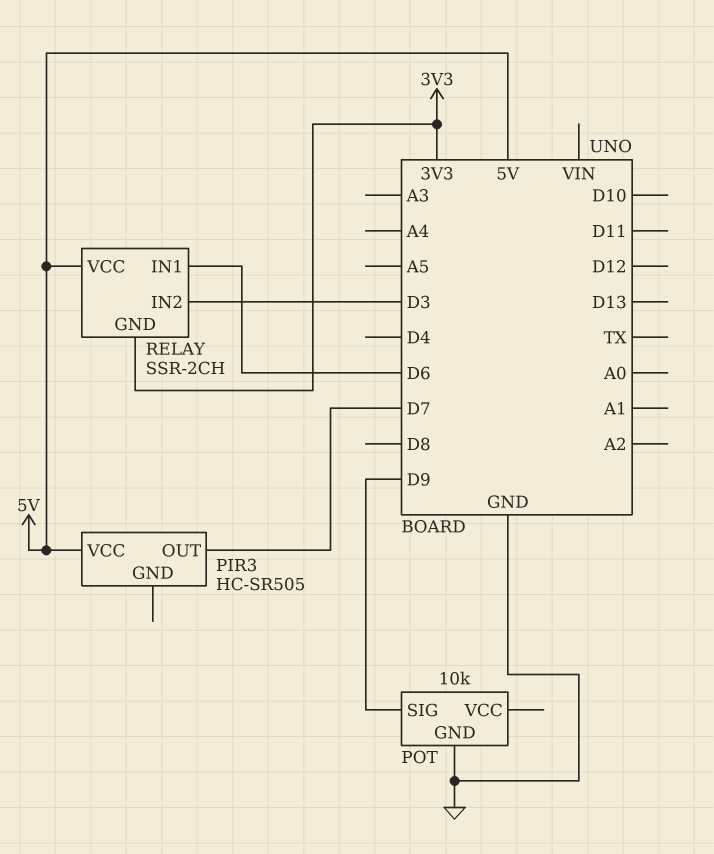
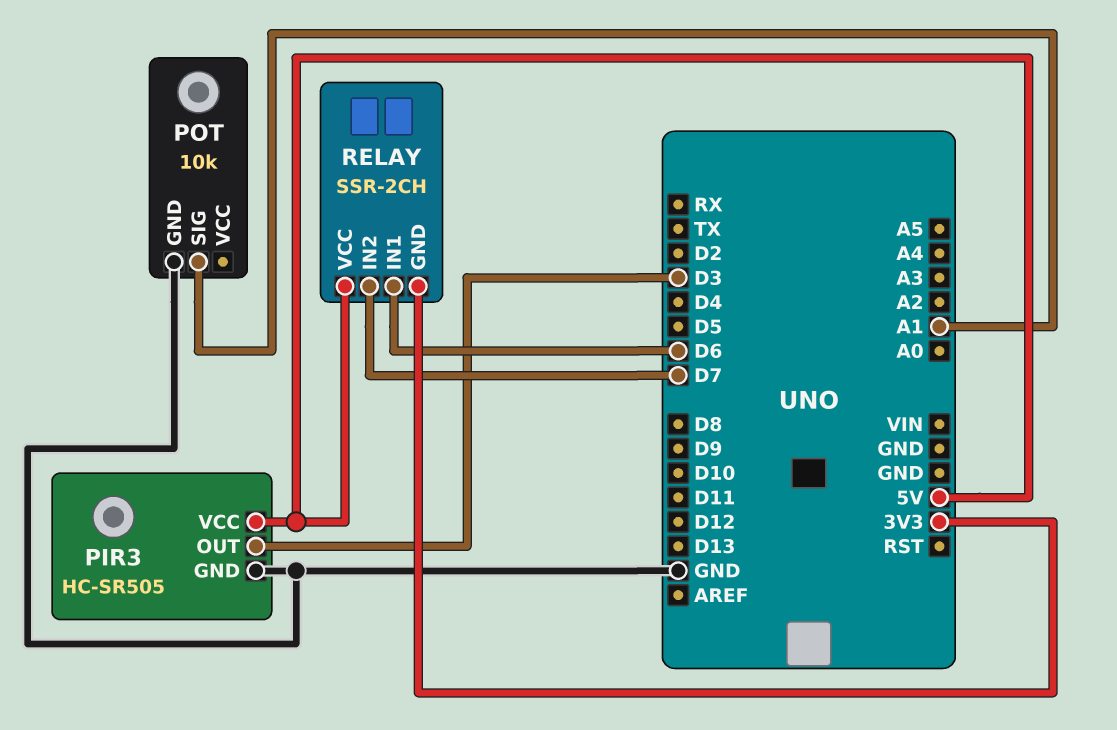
PIR3 pin GND: none -> GND
PIR3 pin OUT: D7 -> D3
POT pin SIG: D9 -> A1
RELAY pin IN2: D3 -> D7

